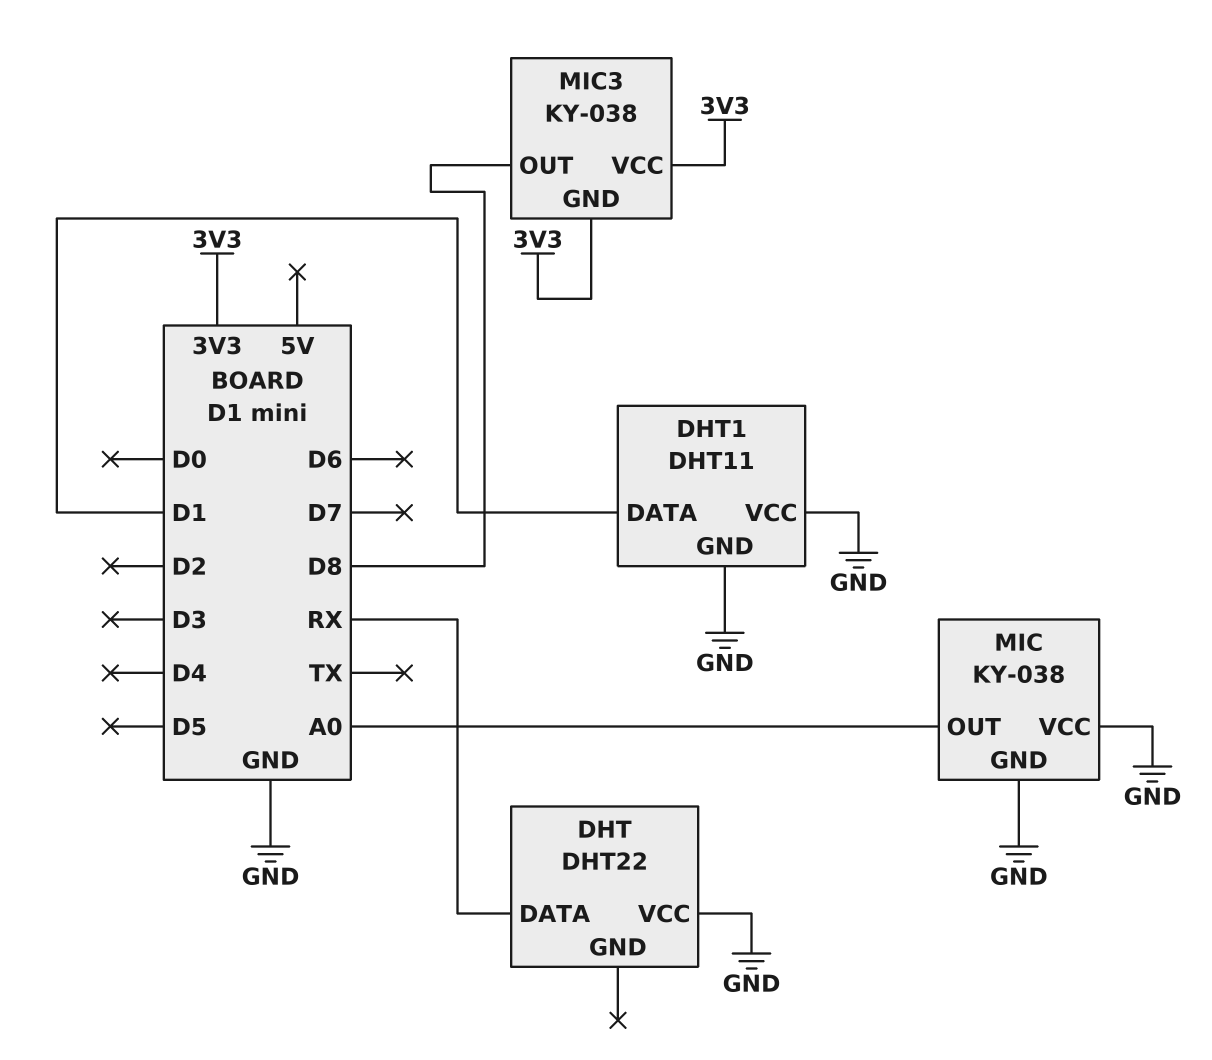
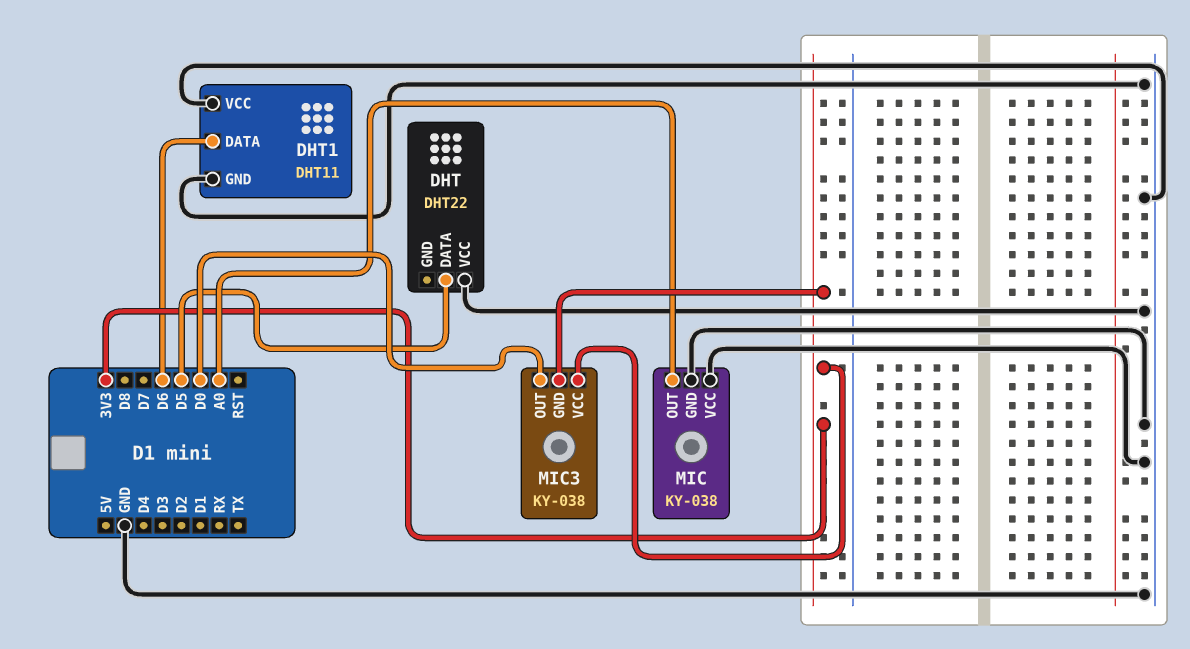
DHT pin DATA: RX -> D5
DHT1 pin DATA: D1 -> D6
MIC3 pin OUT: D8 -> D0

